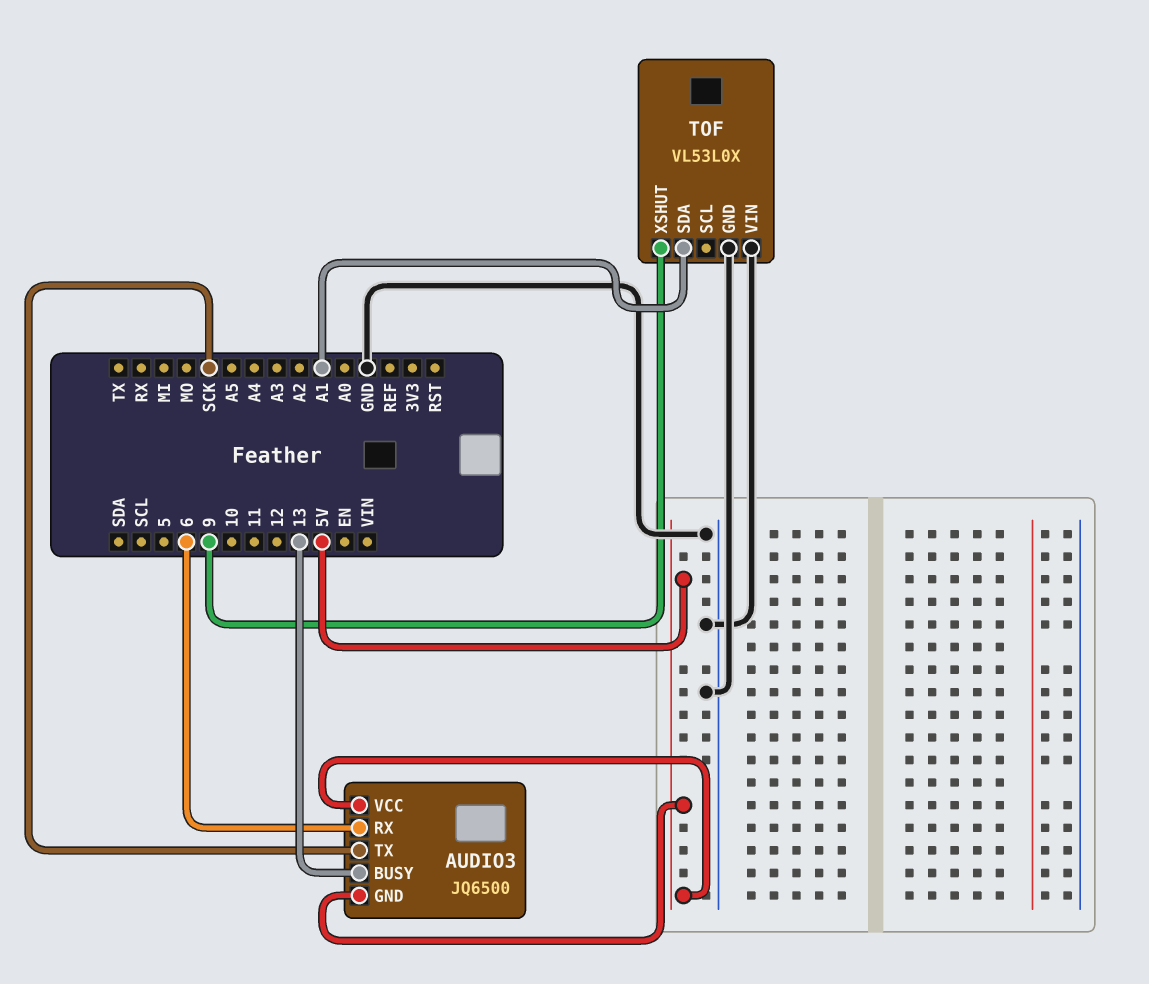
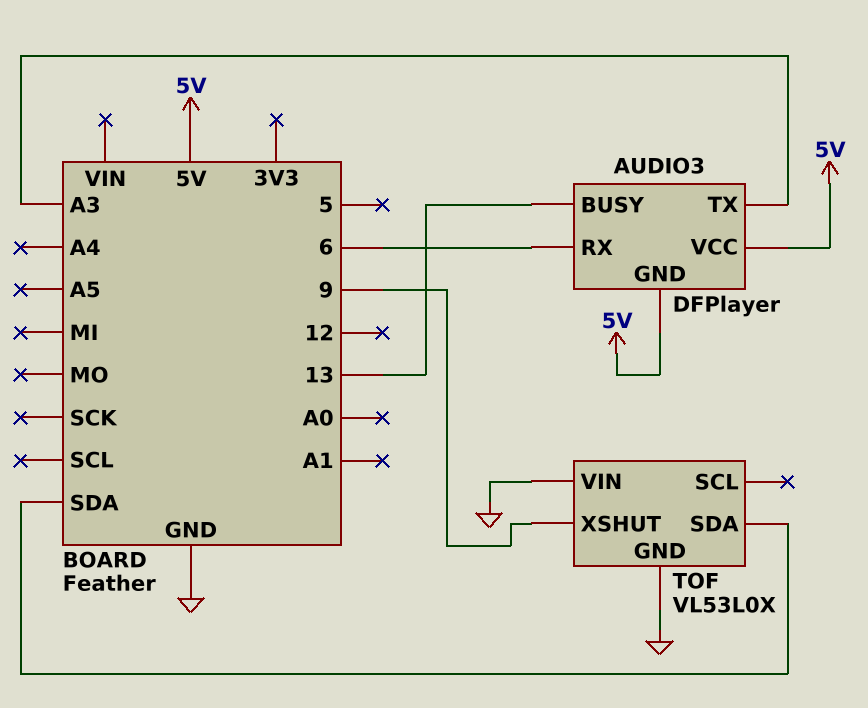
AUDIO3: JQ6500 -> DFPlayer
AUDIO3 pin TX: SCK -> A3
TOF pin SDA: A1 -> SDA

